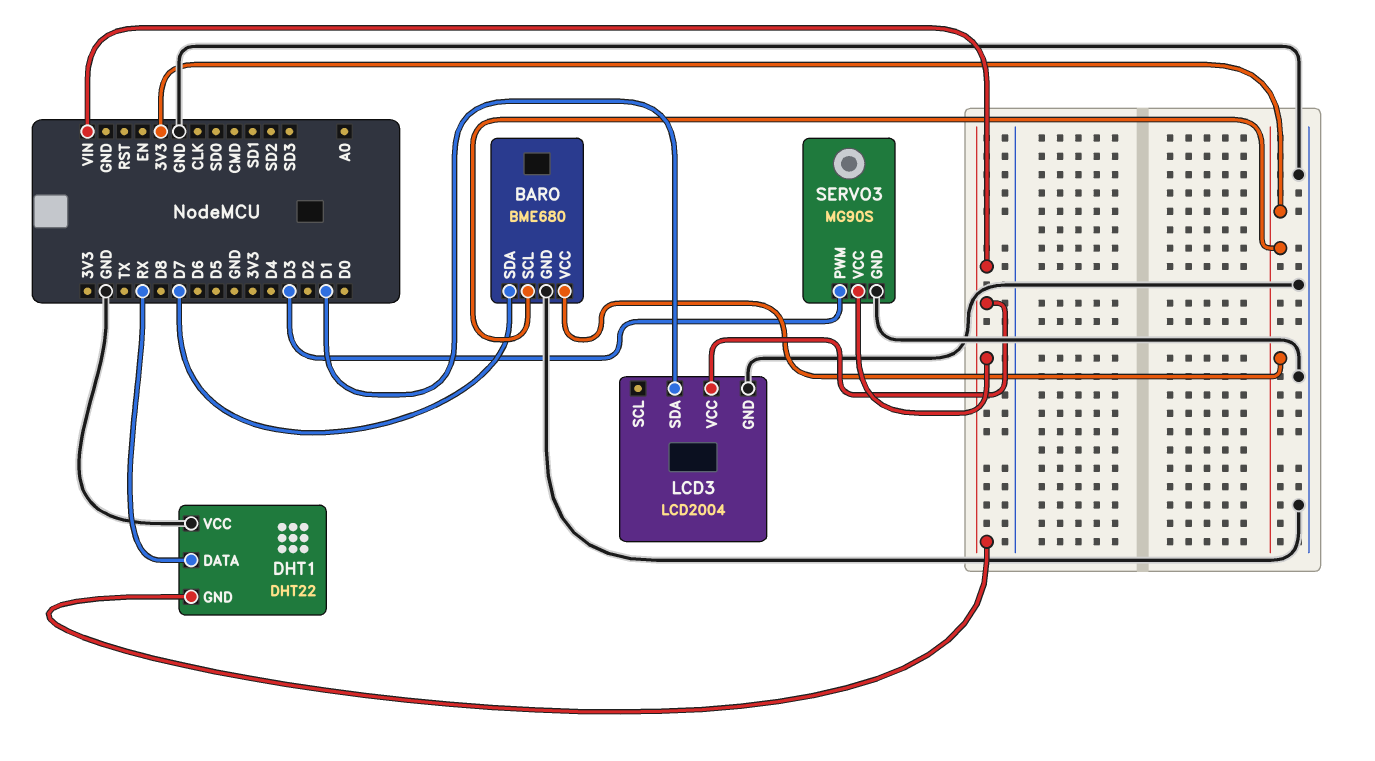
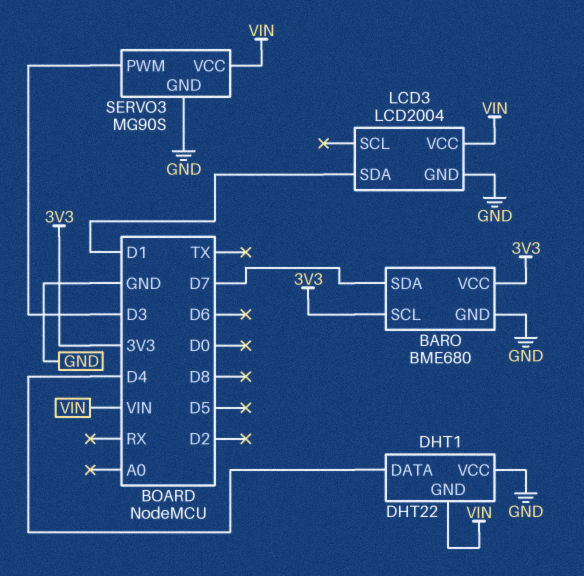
DHT1 pin DATA: RX -> D4

